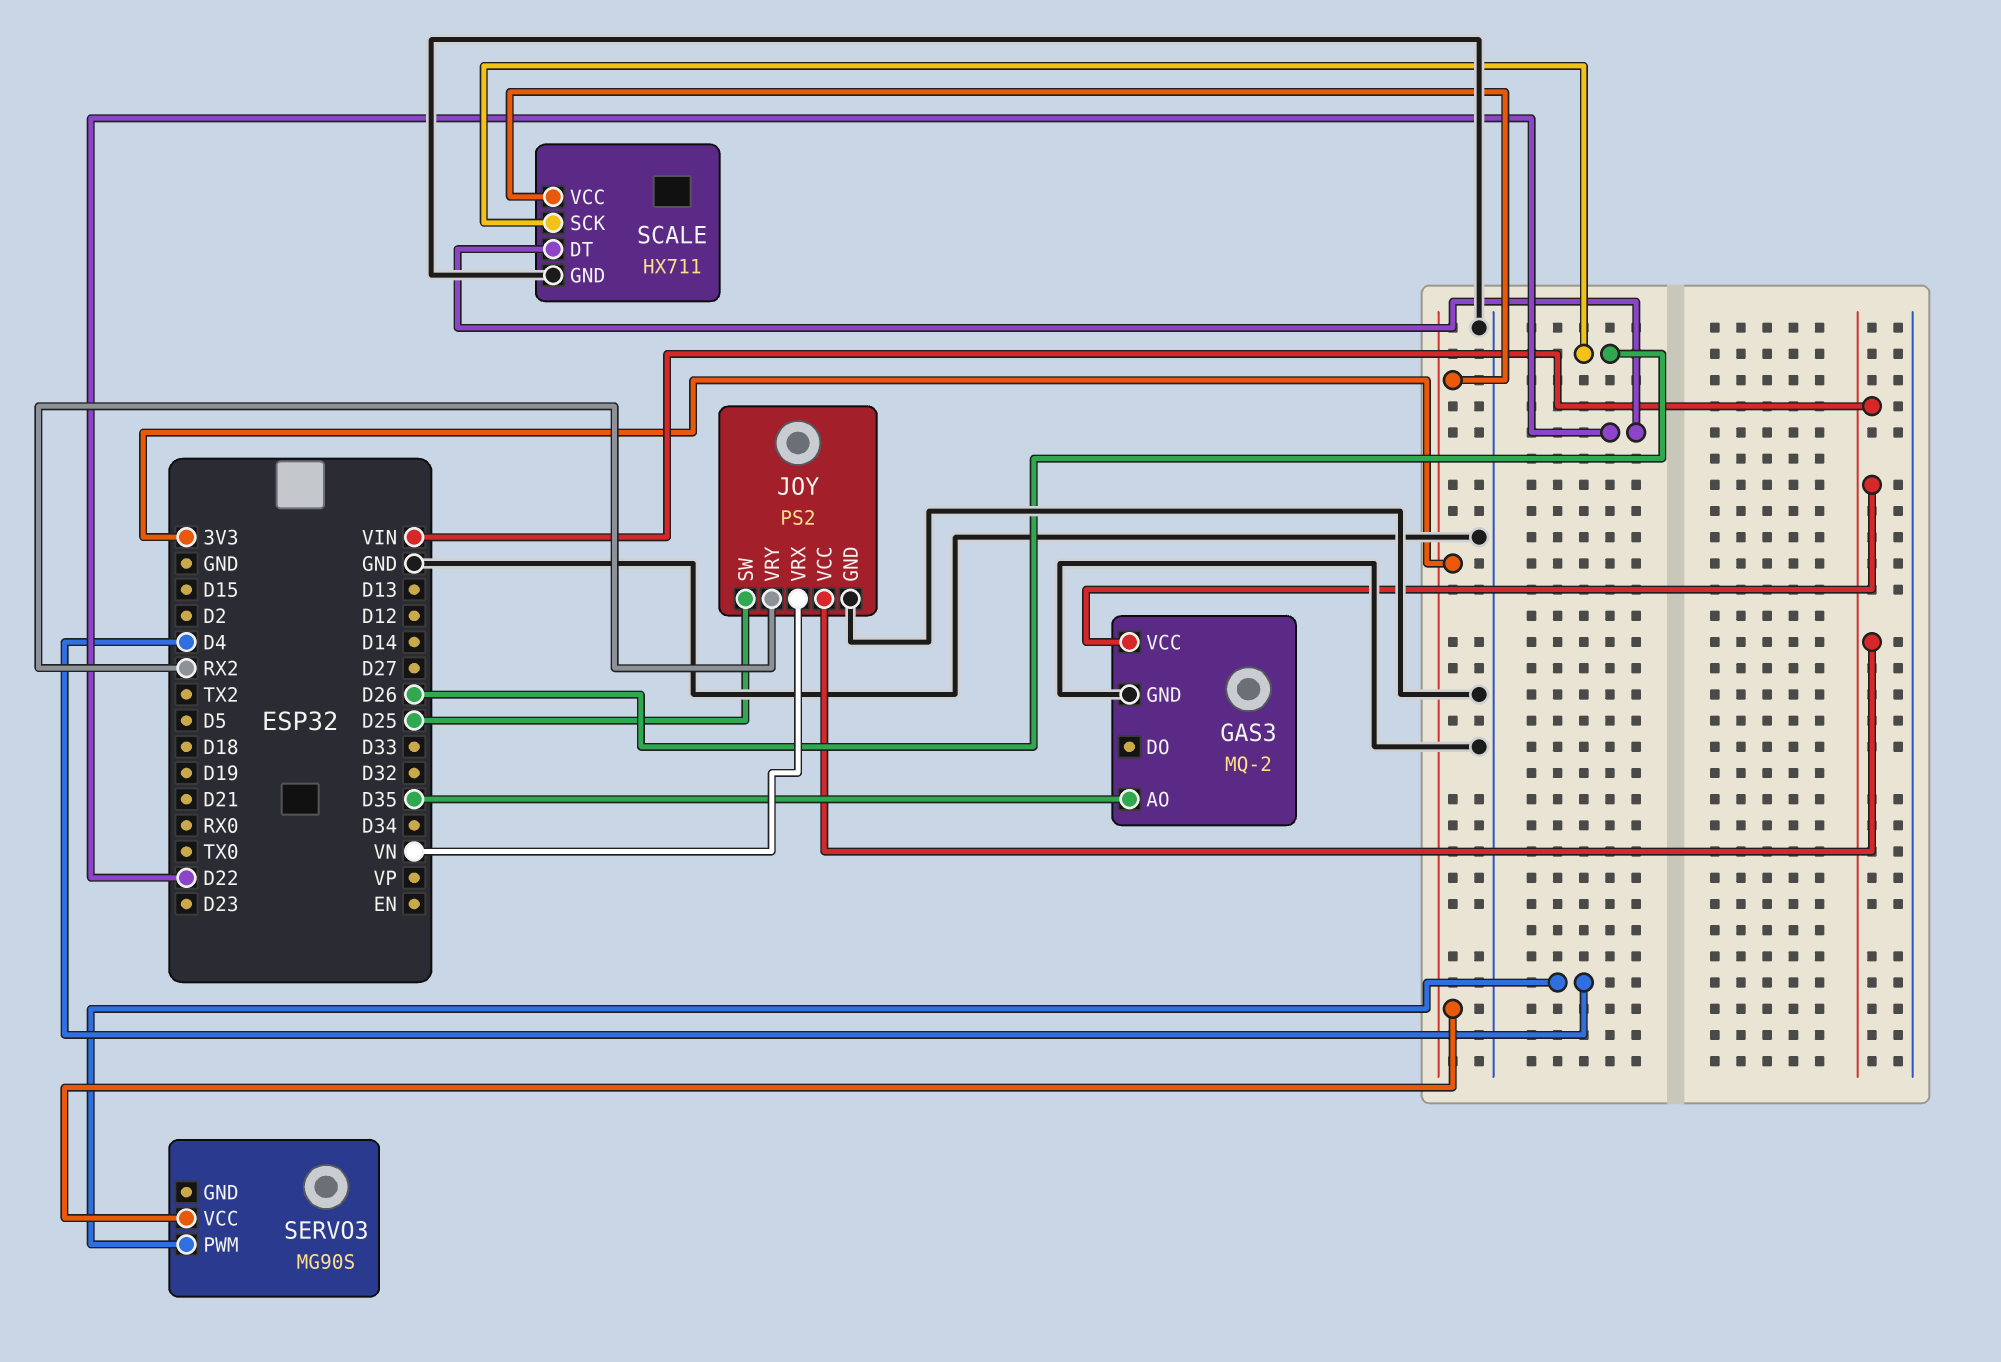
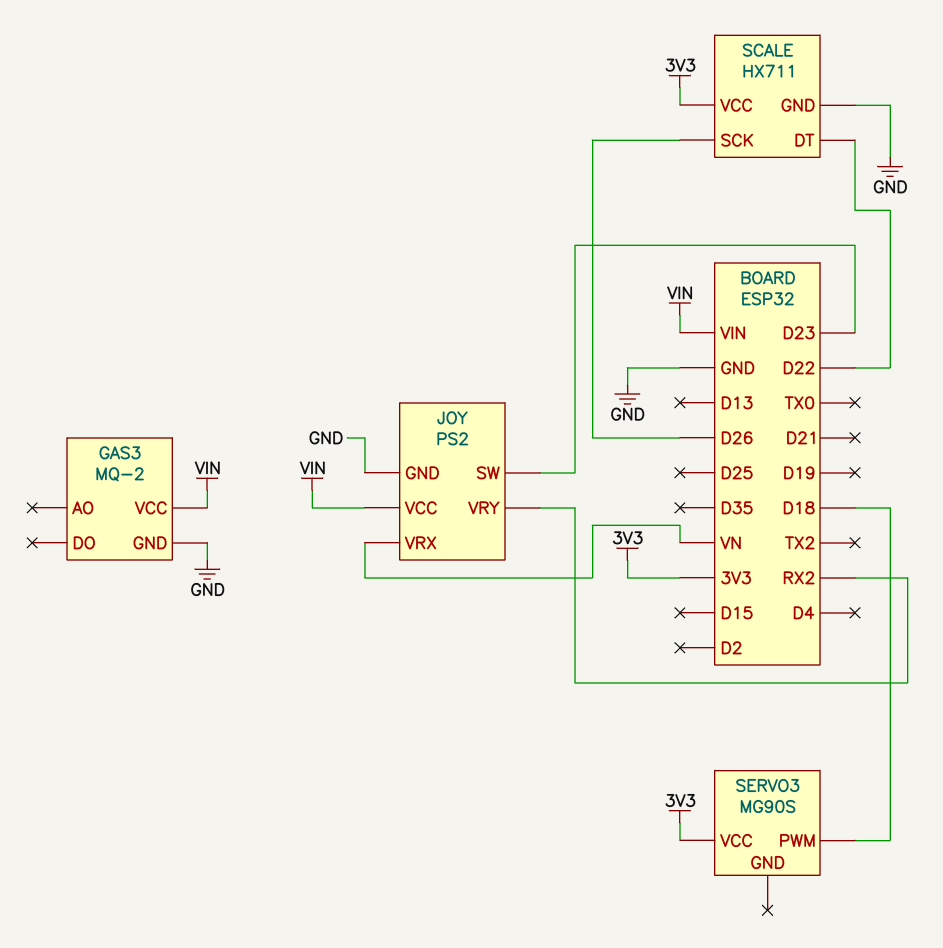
GAS3 pin AO: D35 -> none
JOY pin SW: D25 -> D23
SERVO3 pin PWM: D4 -> D18

